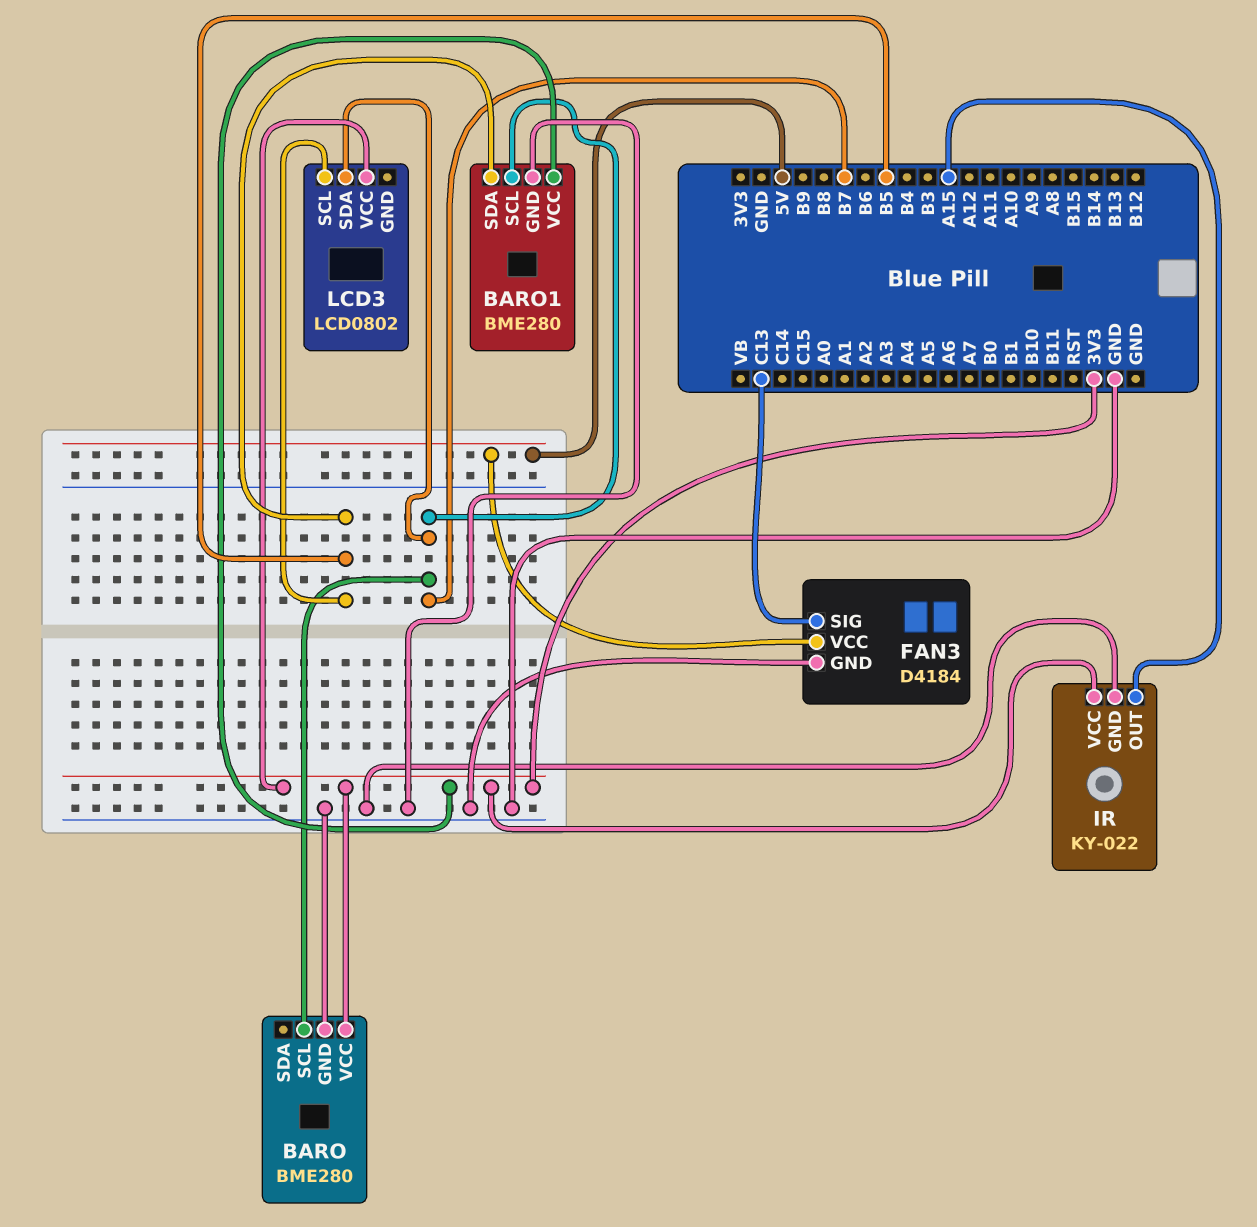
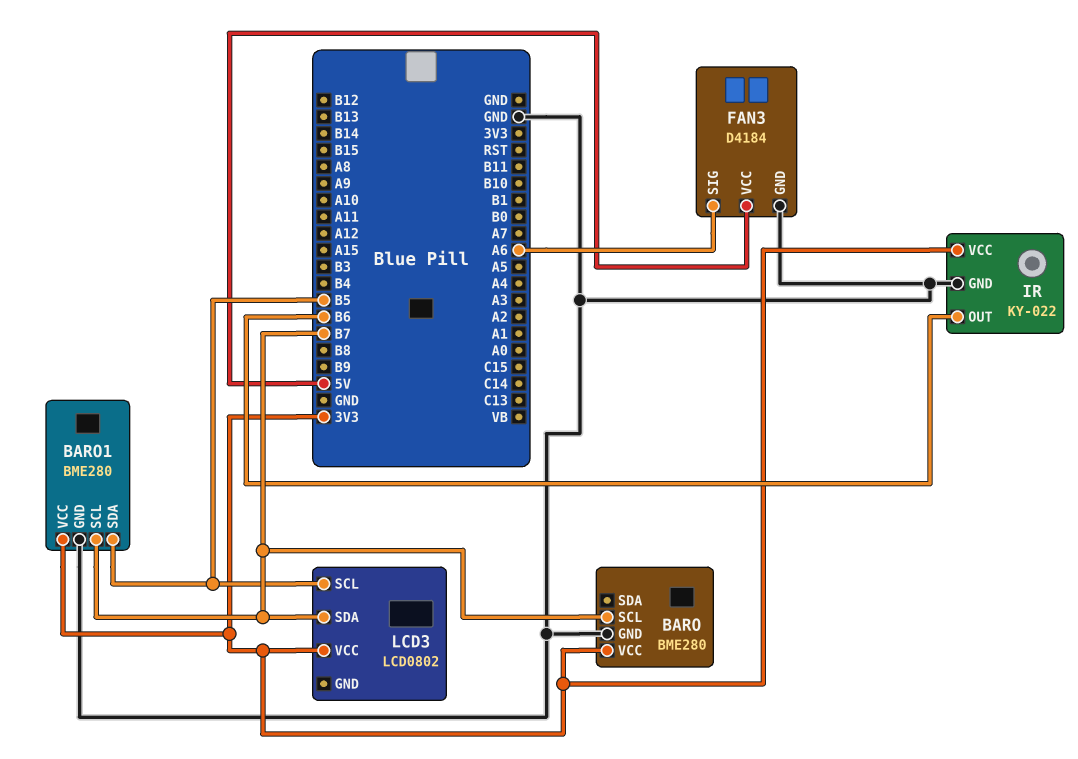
FAN3 pin SIG: C13 -> A6
IR pin OUT: A15 -> B6

